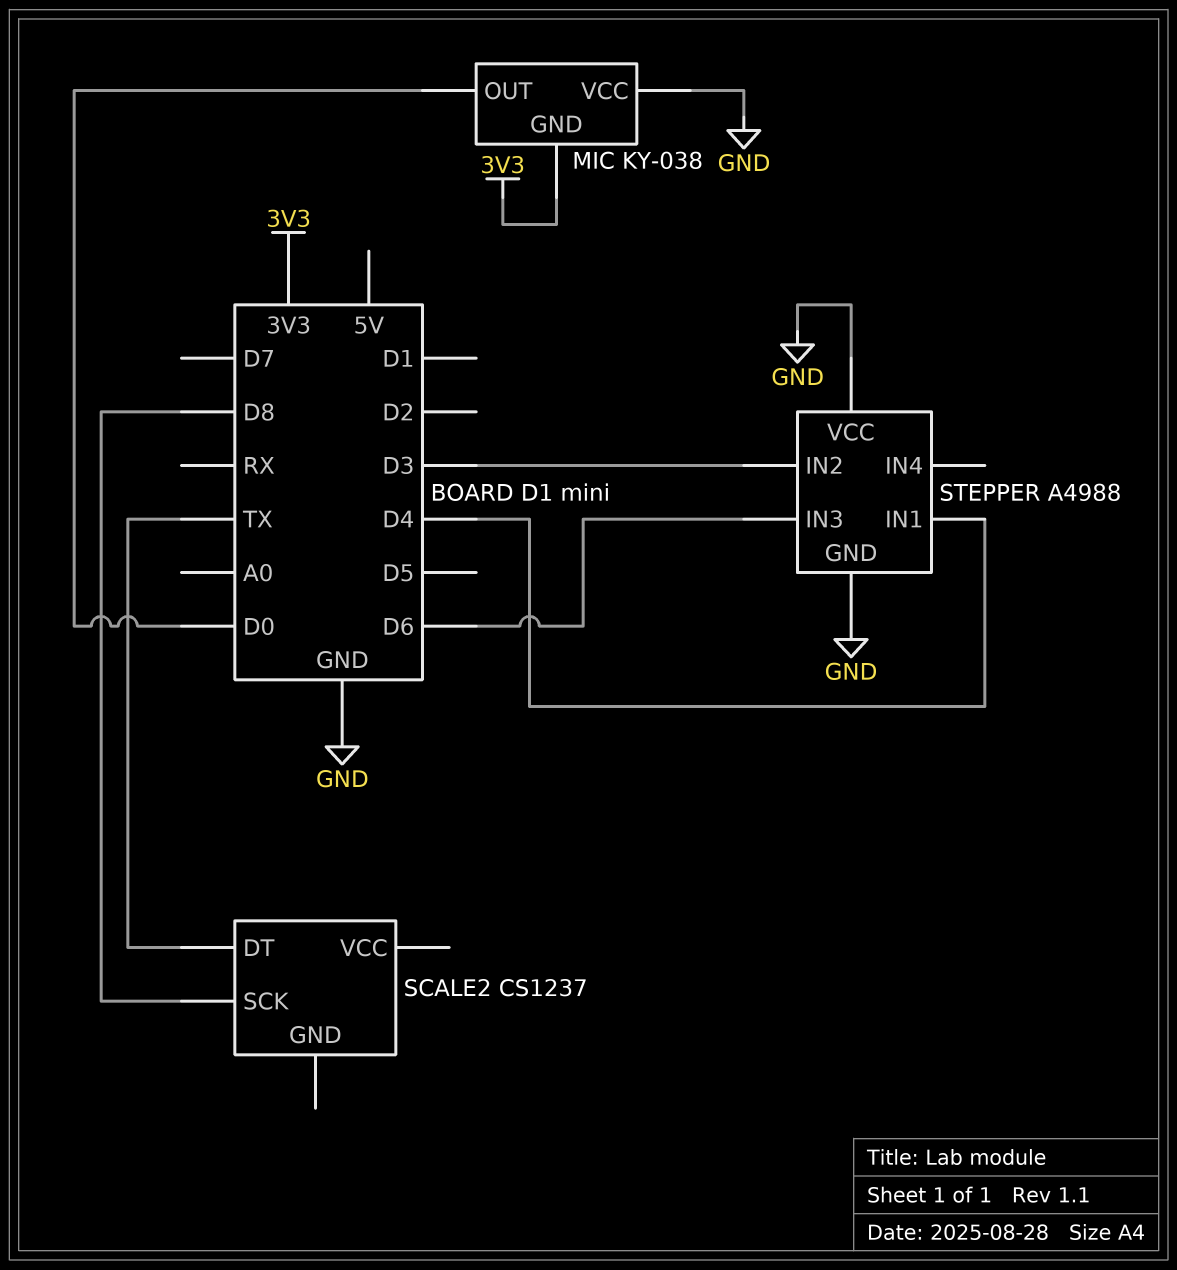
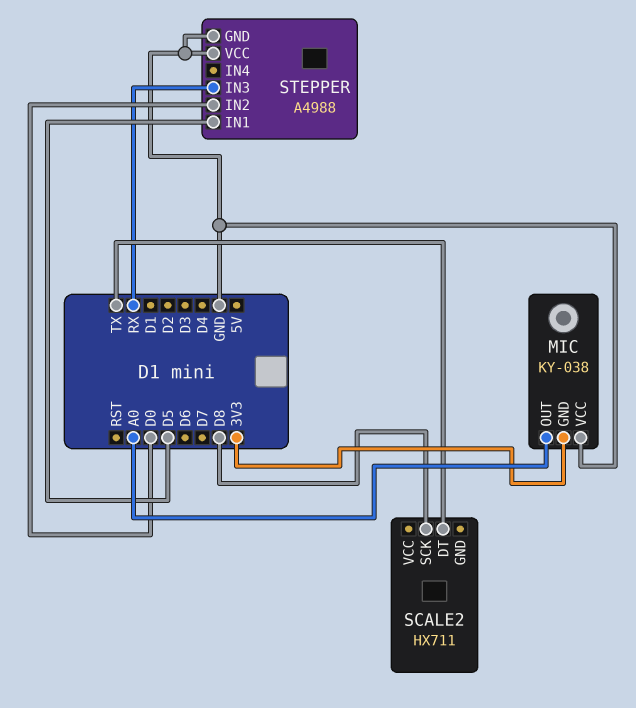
MIC pin OUT: D0 -> A0
SCALE2: CS1237 -> HX711
STEPPER pin IN1: D4 -> D5
STEPPER pin IN2: D3 -> D0
STEPPER pin IN3: D6 -> RX

